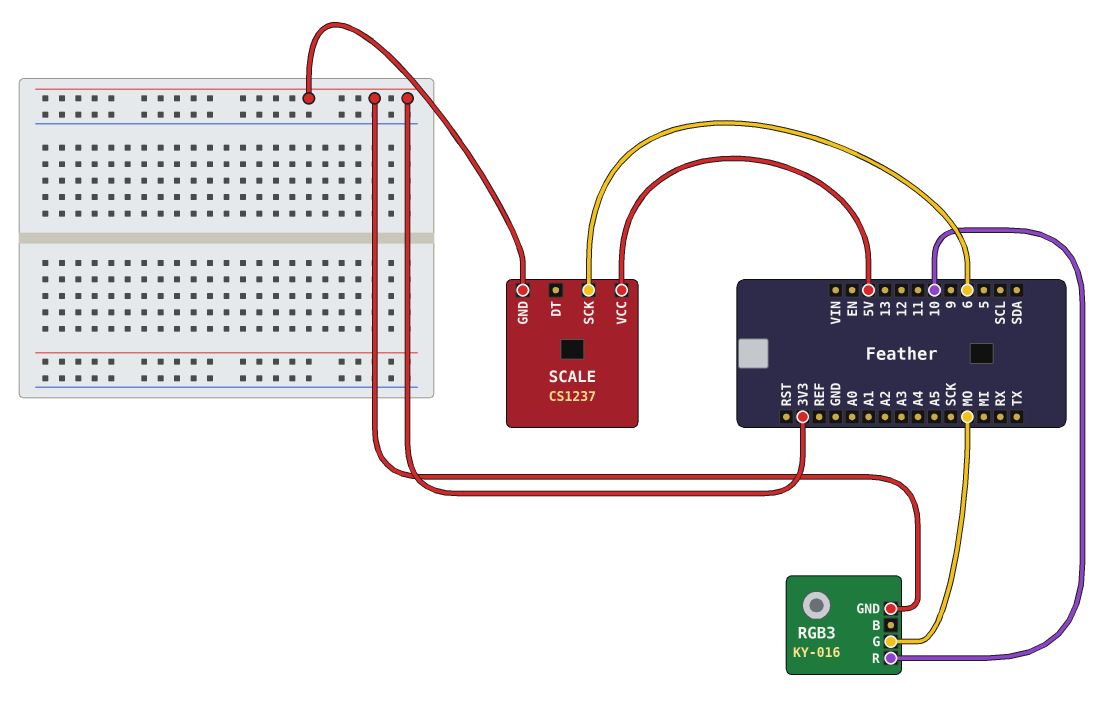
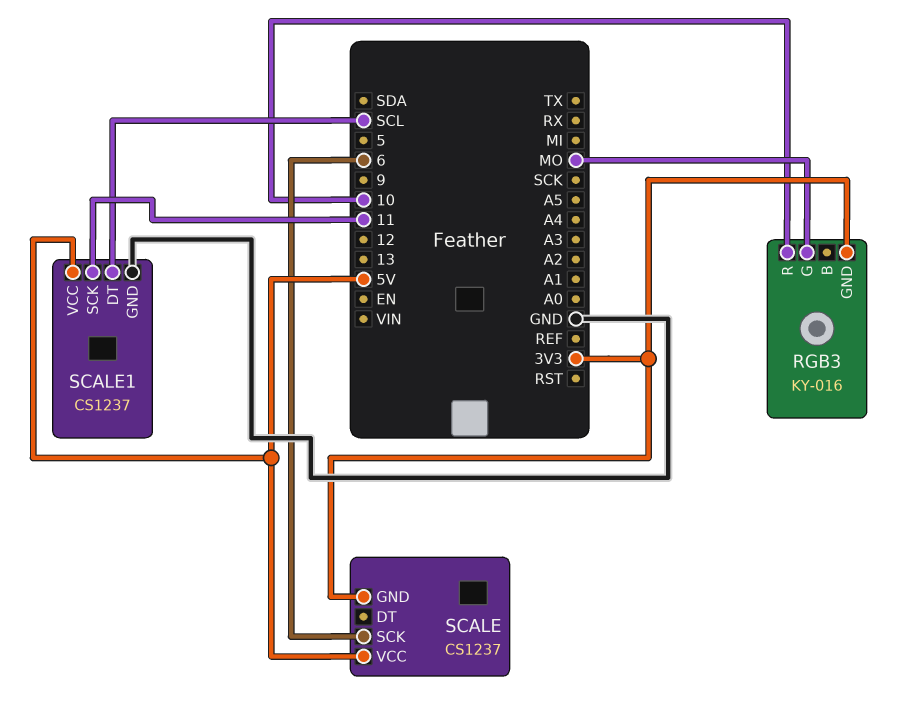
SCALE1: none -> CS1237
SCALE1 pin DT: none -> SCL
SCALE1 pin GND: none -> GND
SCALE1 pin SCK: none -> 11
SCALE1 pin VCC: none -> 5V

